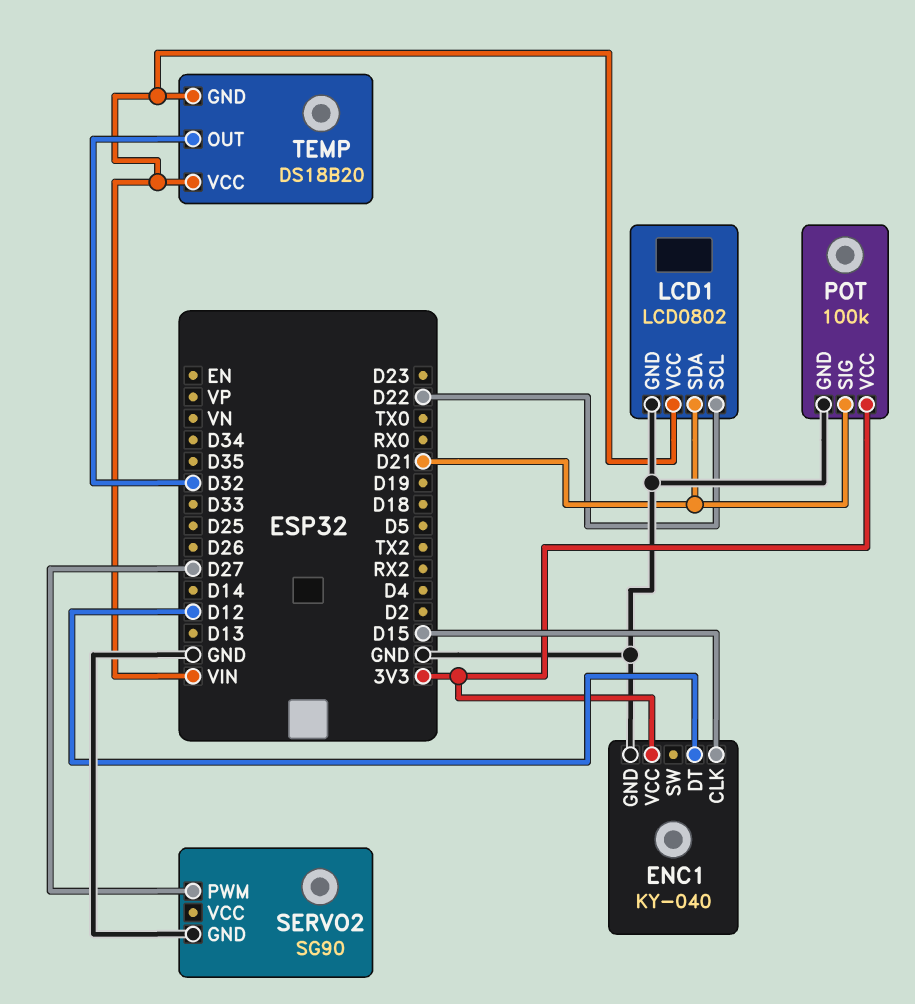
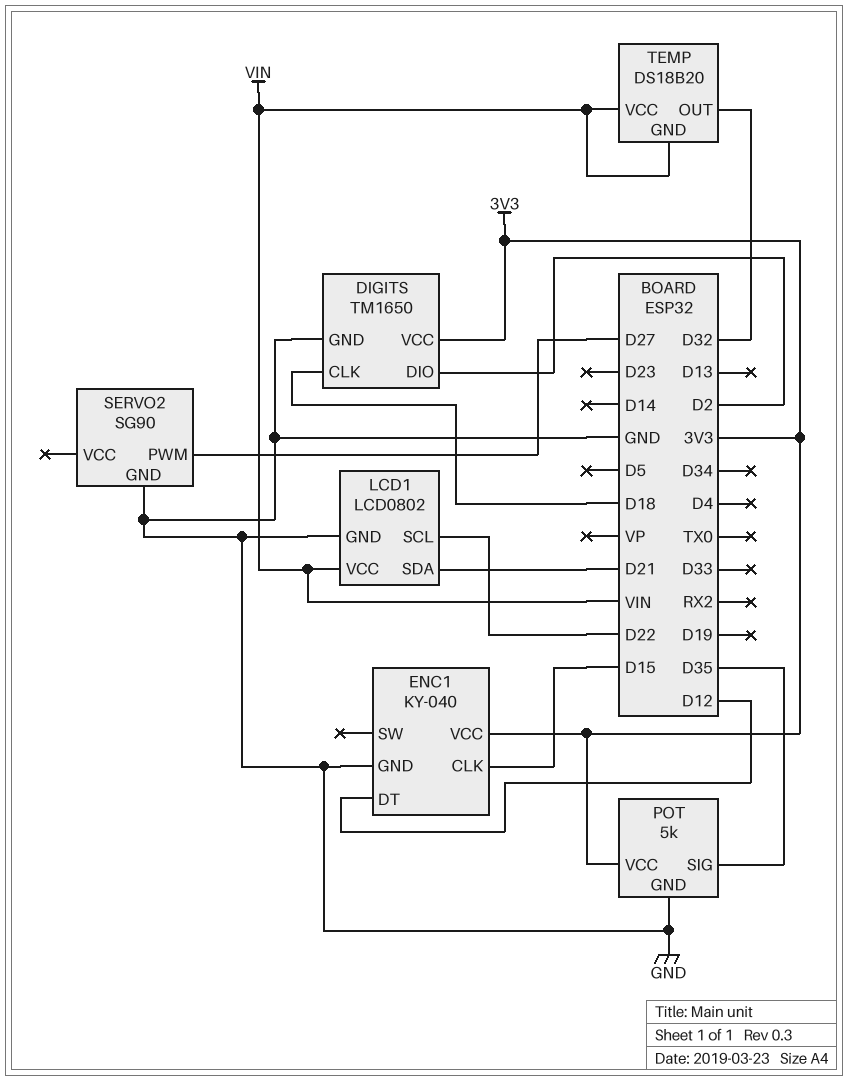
DIGITS: none -> TM1650
DIGITS pin CLK: none -> D18
DIGITS pin DIO: none -> D2
DIGITS pin GND: none -> GND
DIGITS pin VCC: none -> 3V3
POT: 100k -> 5k
POT pin SIG: D21 -> D35

